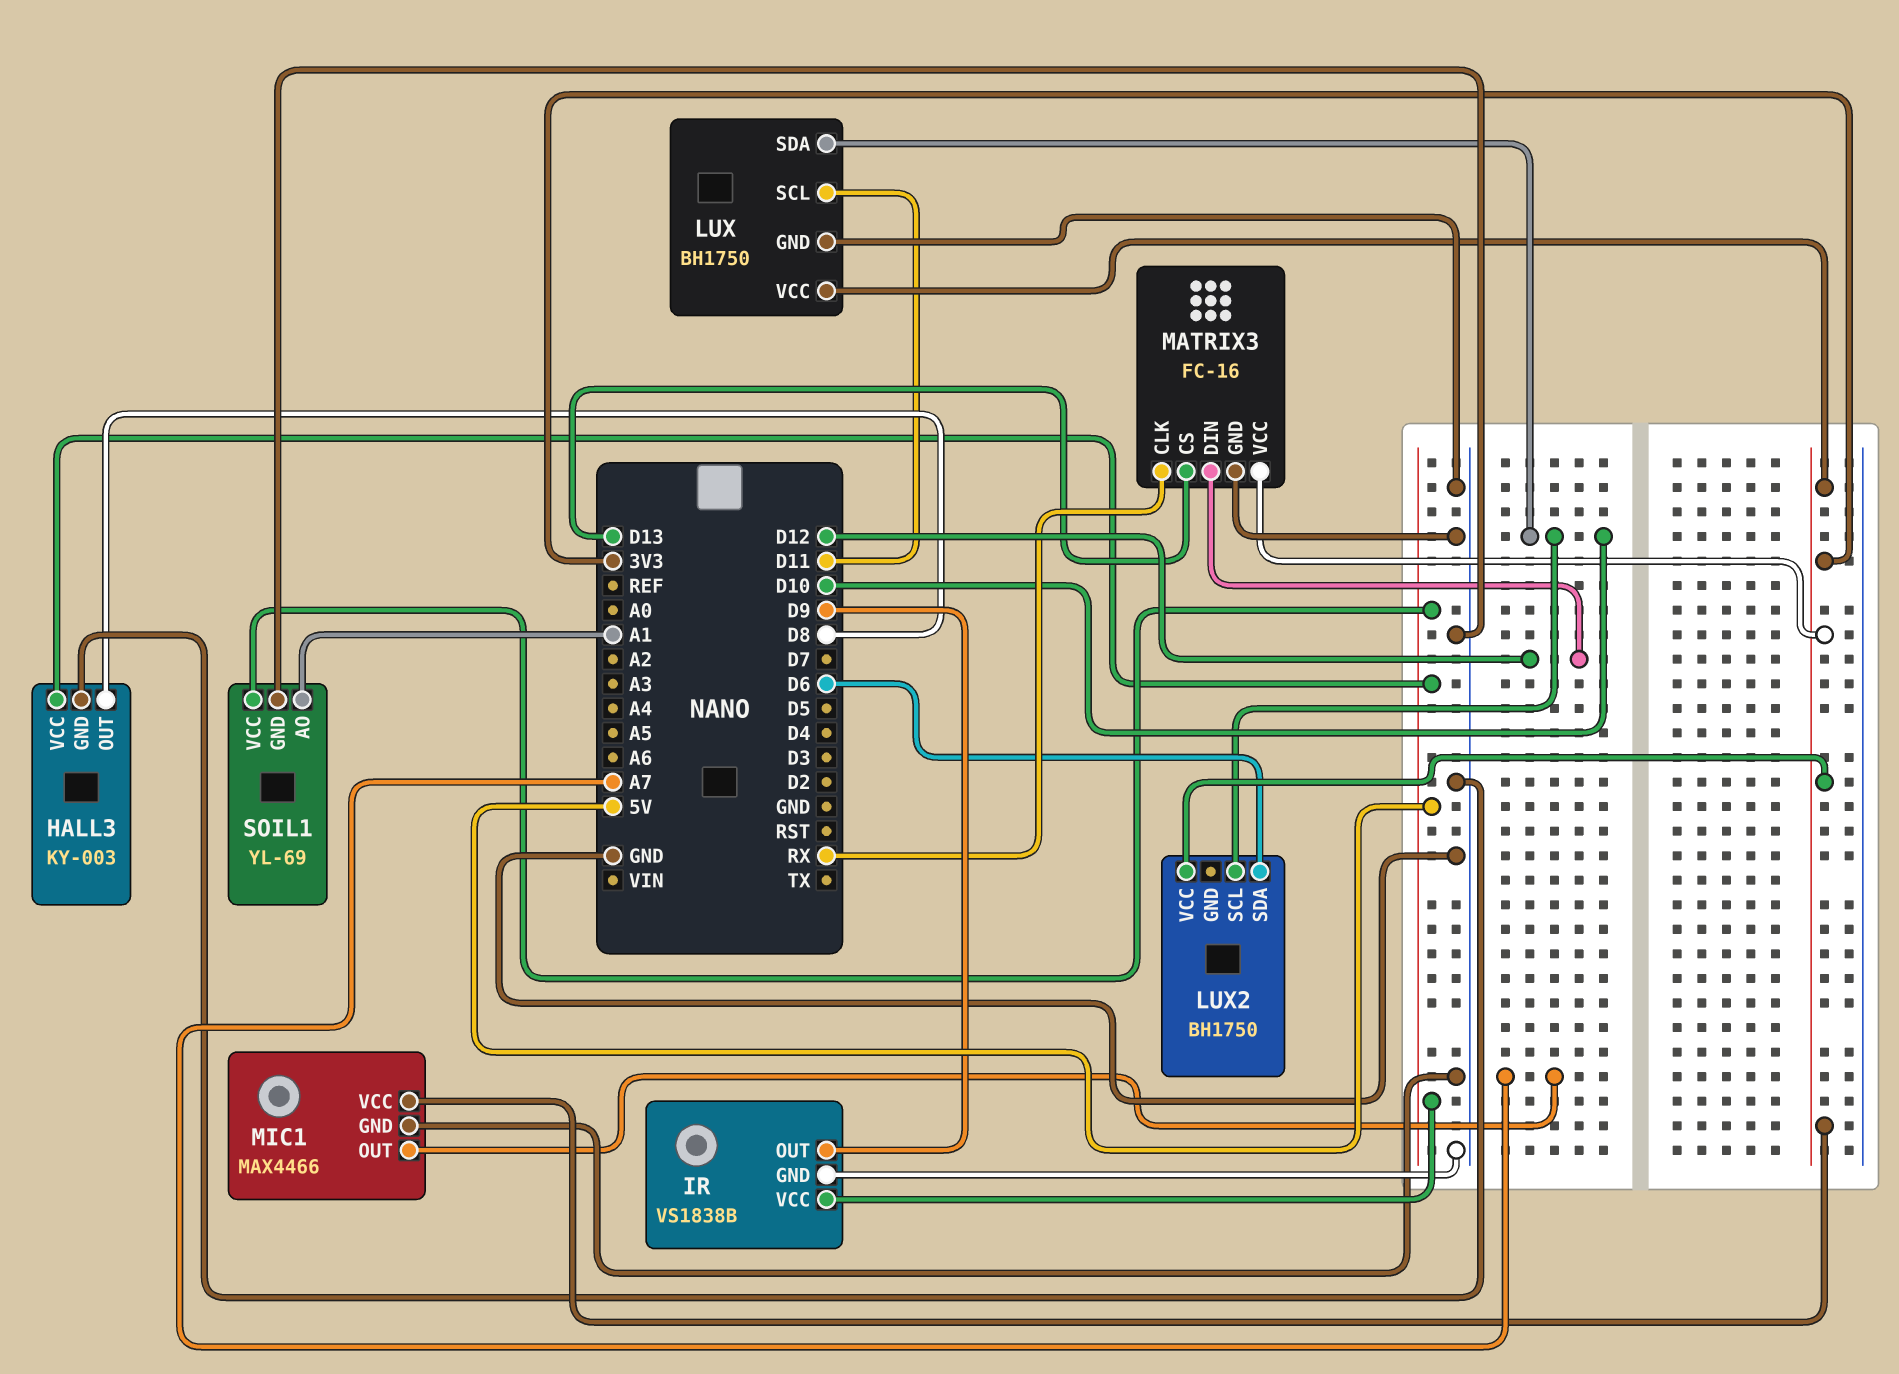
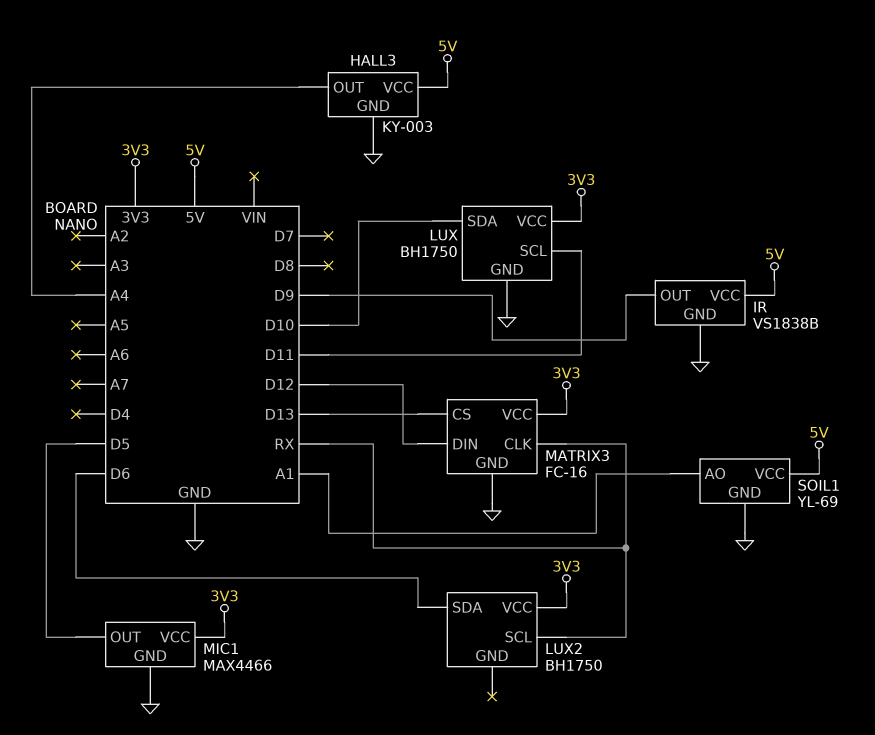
HALL3 pin OUT: D8 -> A4
LUX2 pin SCL: D10 -> RX
MIC1 pin OUT: A7 -> D5

